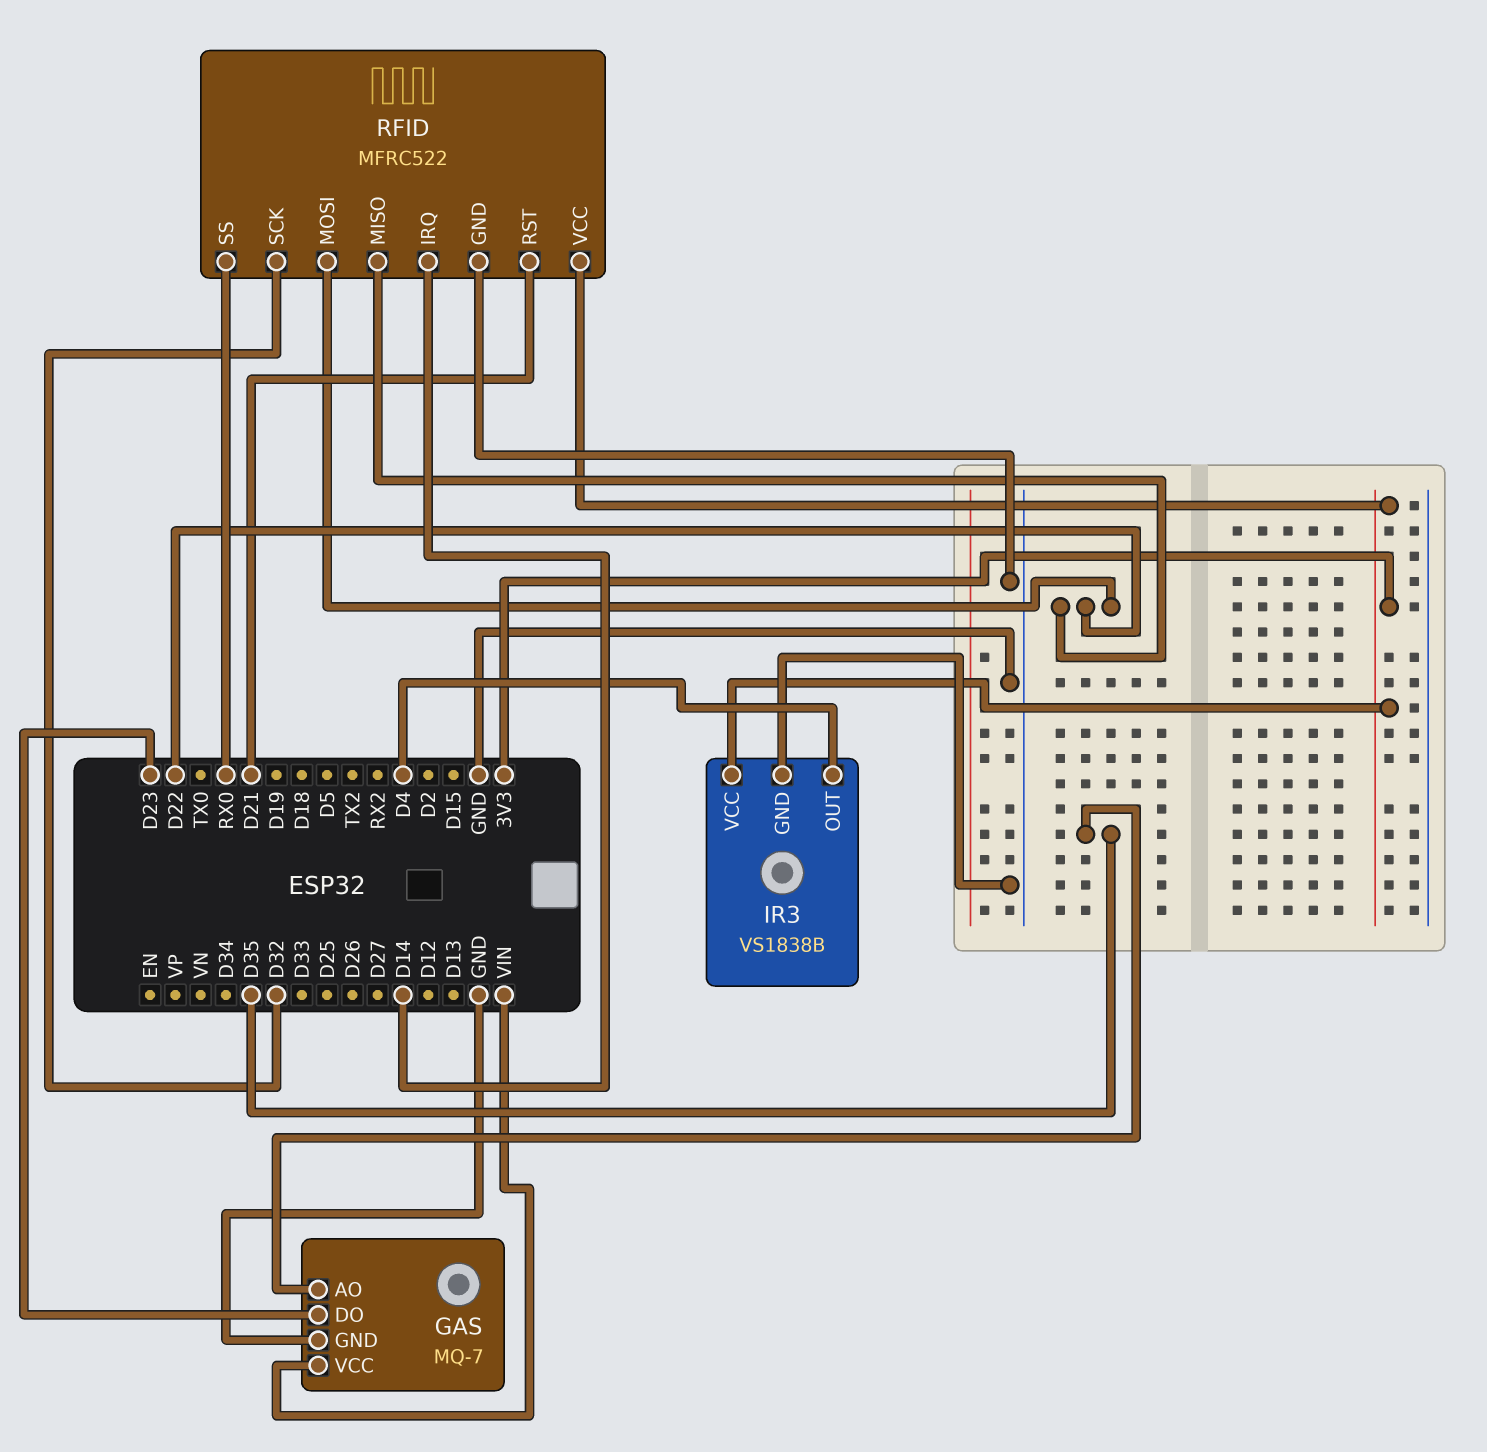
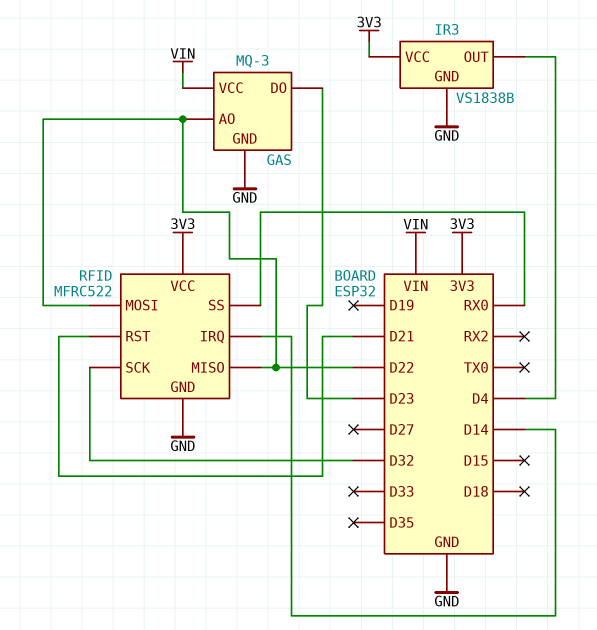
GAS: MQ-7 -> MQ-3
GAS pin AO: D35 -> D22

